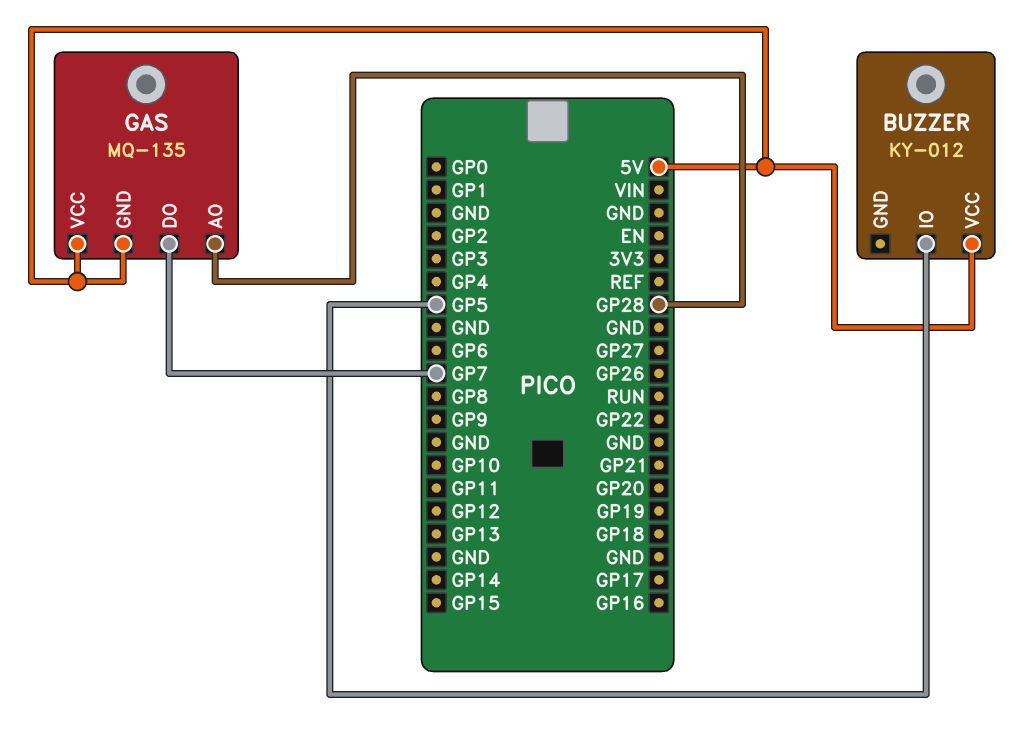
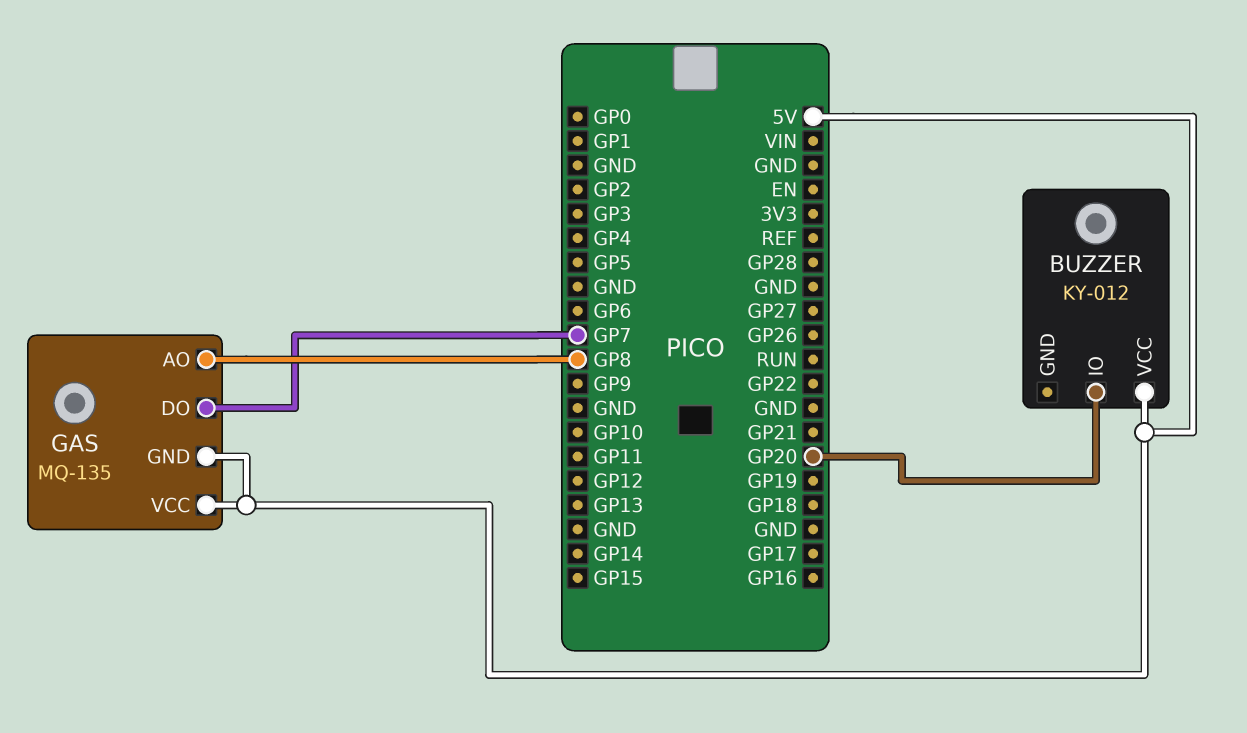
BUZZER pin IO: GP5 -> GP20
GAS pin AO: GP28 -> GP8

